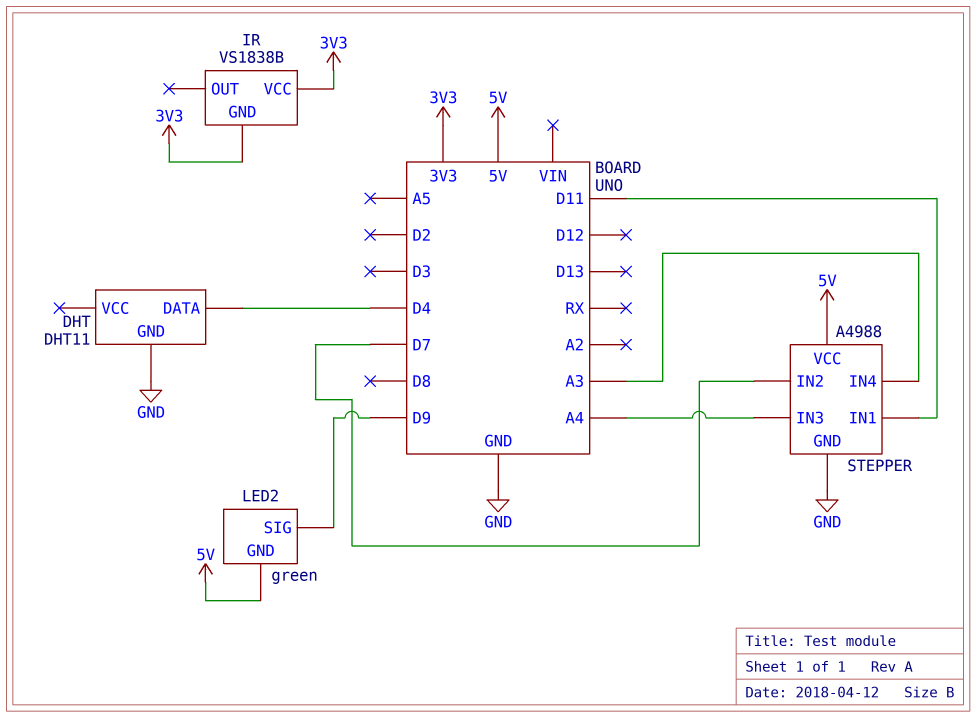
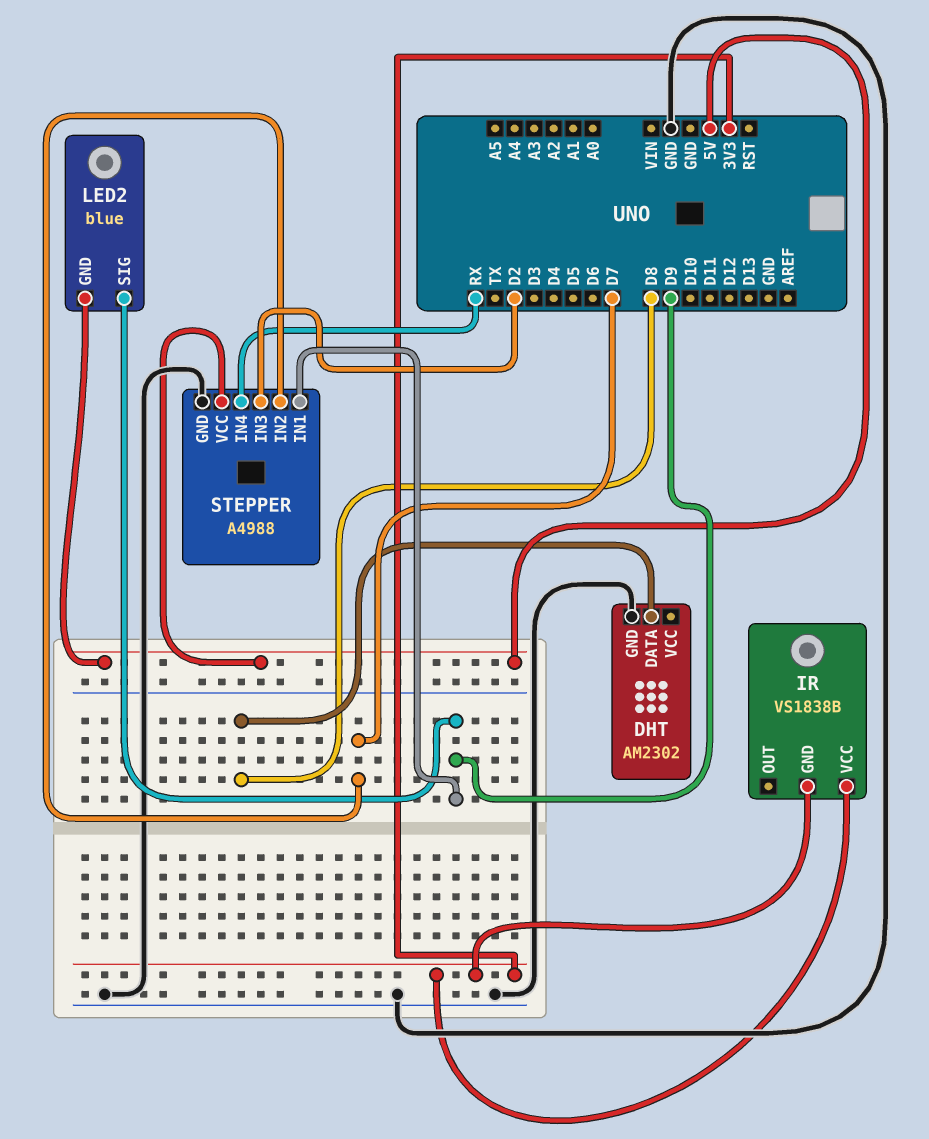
DHT: DHT11 -> AM2302
DHT pin DATA: D4 -> D8
LED2: green -> blue
STEPPER pin IN1: D11 -> D9
STEPPER pin IN3: A4 -> D2
STEPPER pin IN4: A3 -> RX

